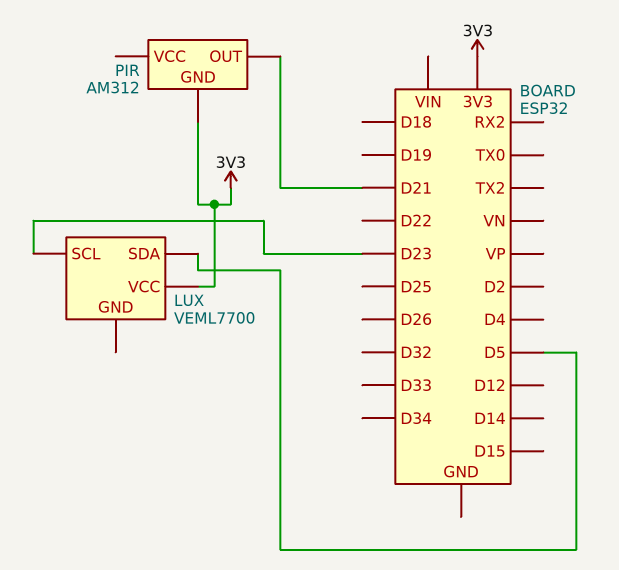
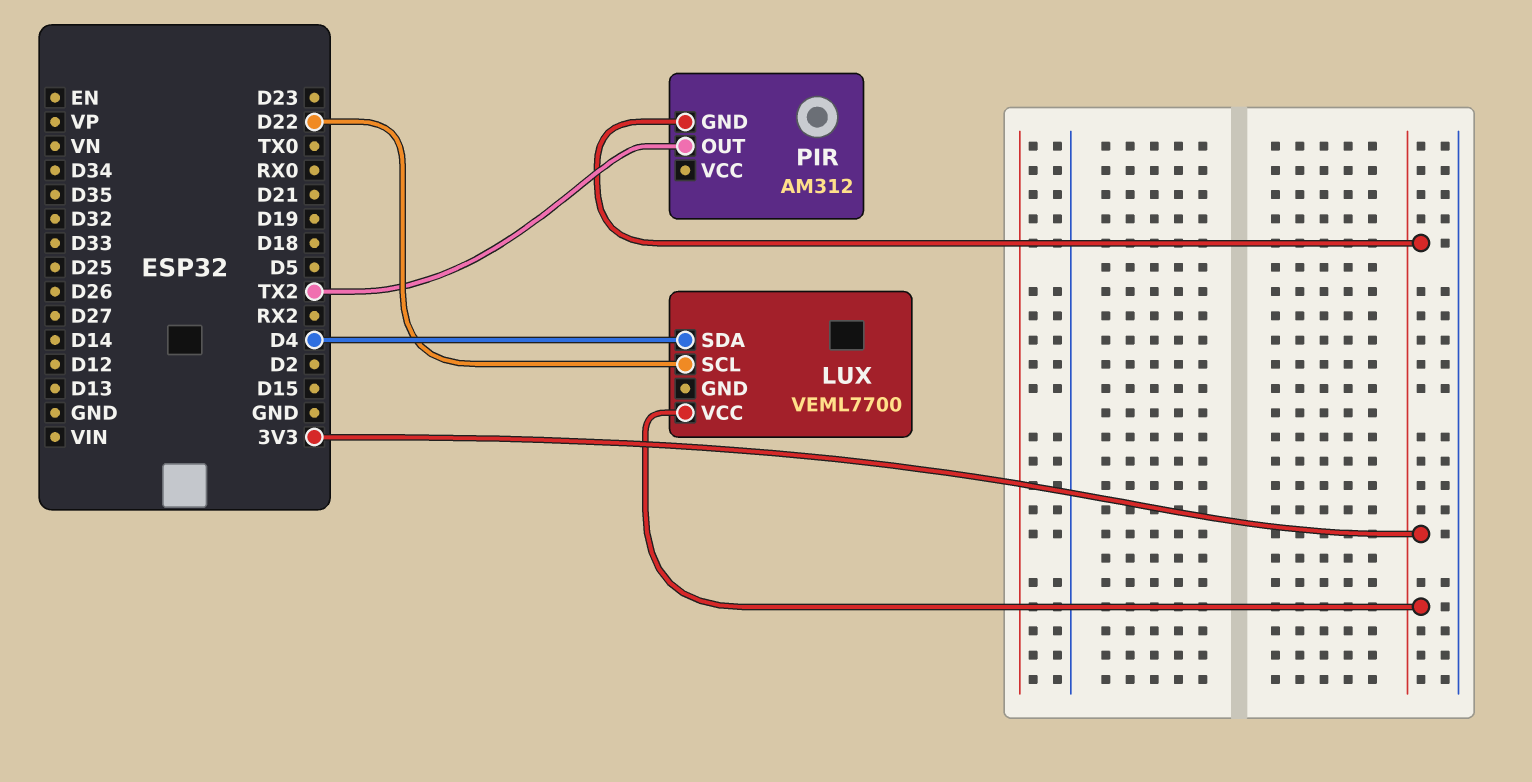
LUX pin SCL: D23 -> D22
LUX pin SDA: D5 -> D4
PIR pin OUT: D21 -> TX2

